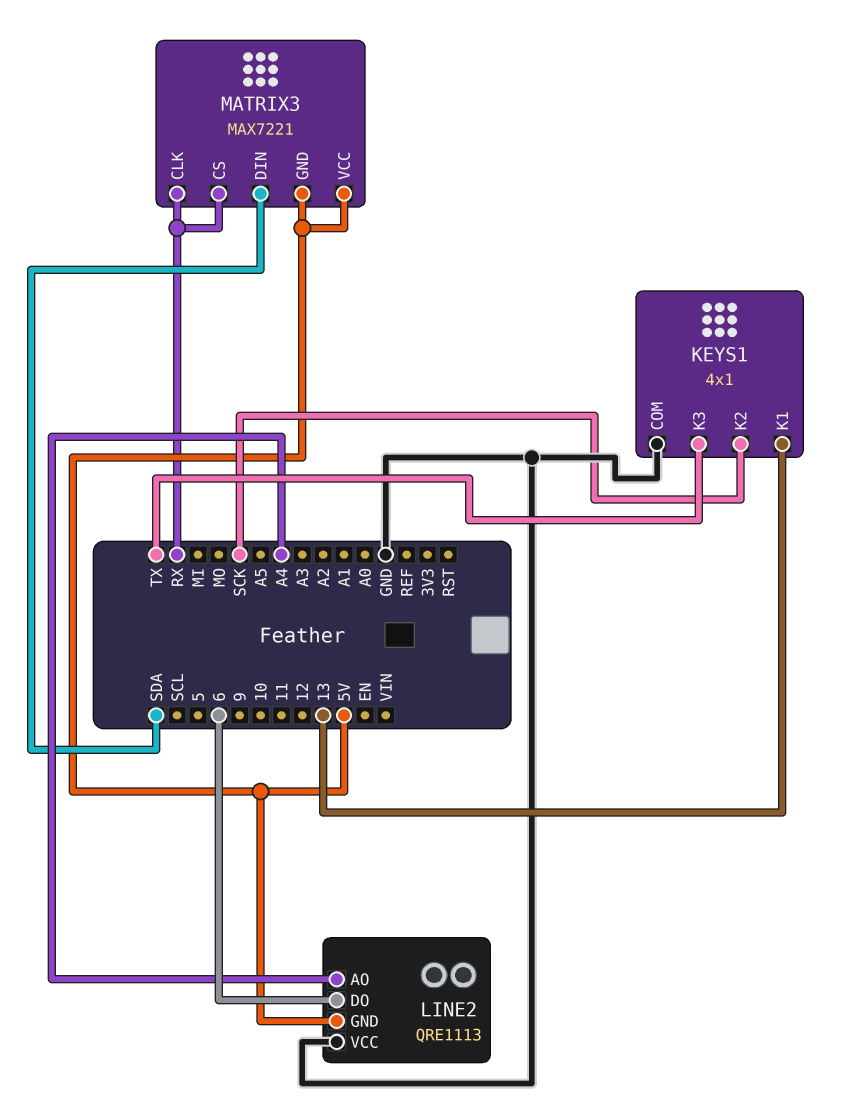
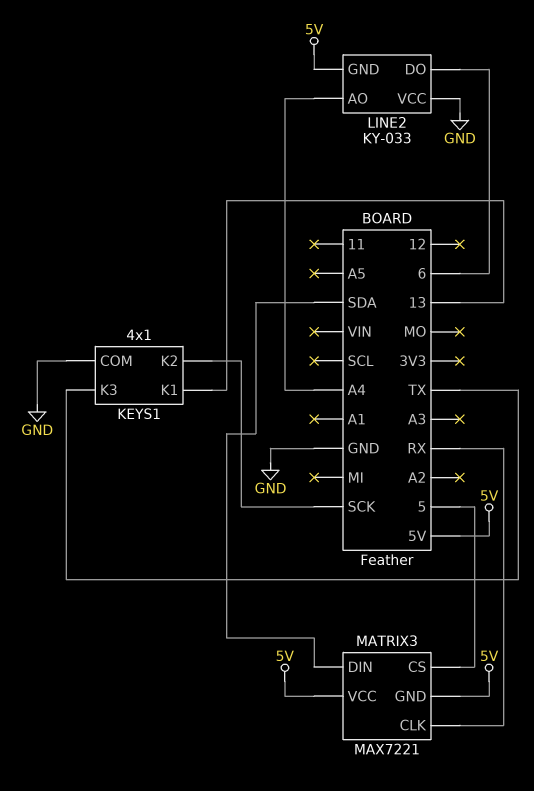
LINE2: QRE1113 -> KY-033
MATRIX3 pin CS: RX -> 5

